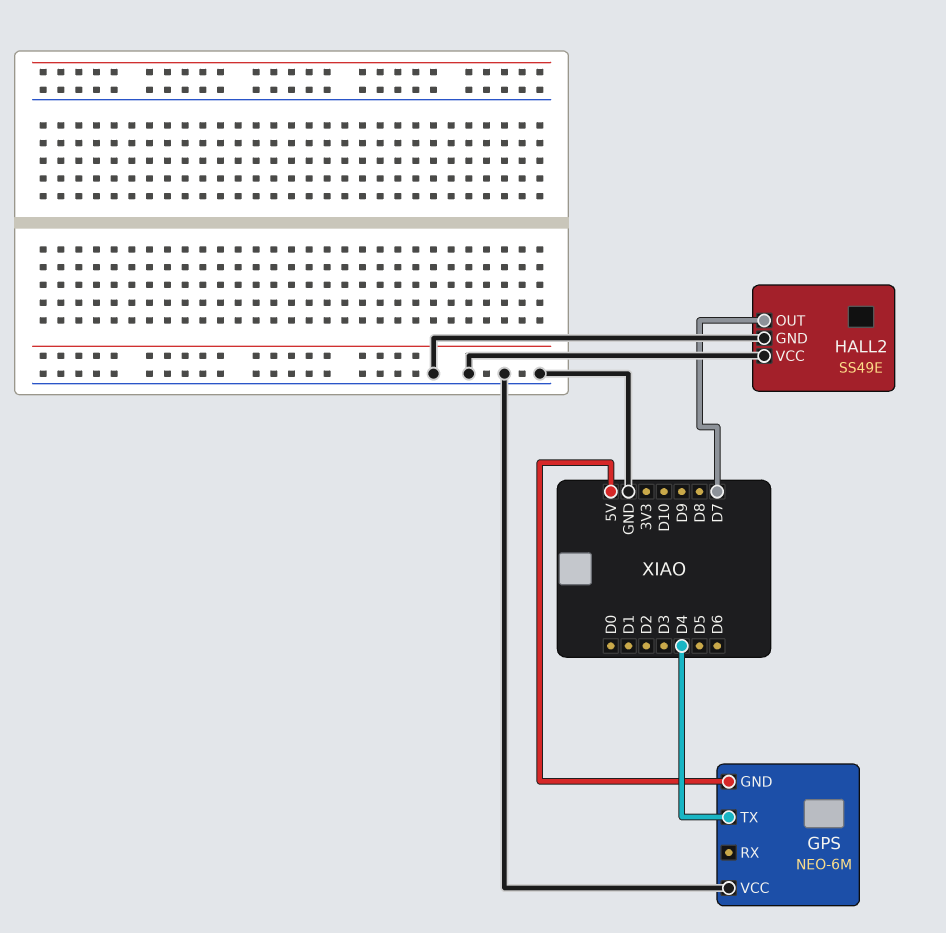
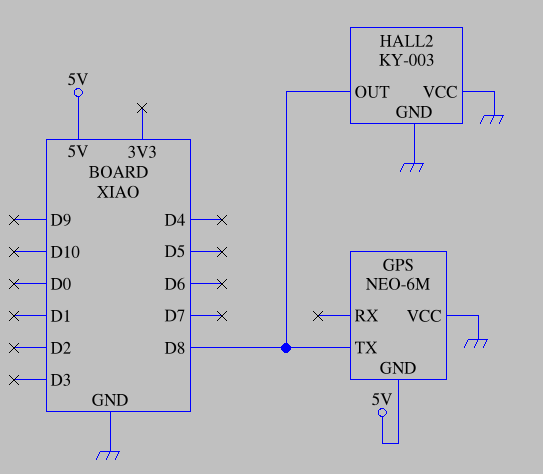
GPS pin TX: D4 -> D8
HALL2: SS49E -> KY-003
HALL2 pin OUT: D7 -> D8

